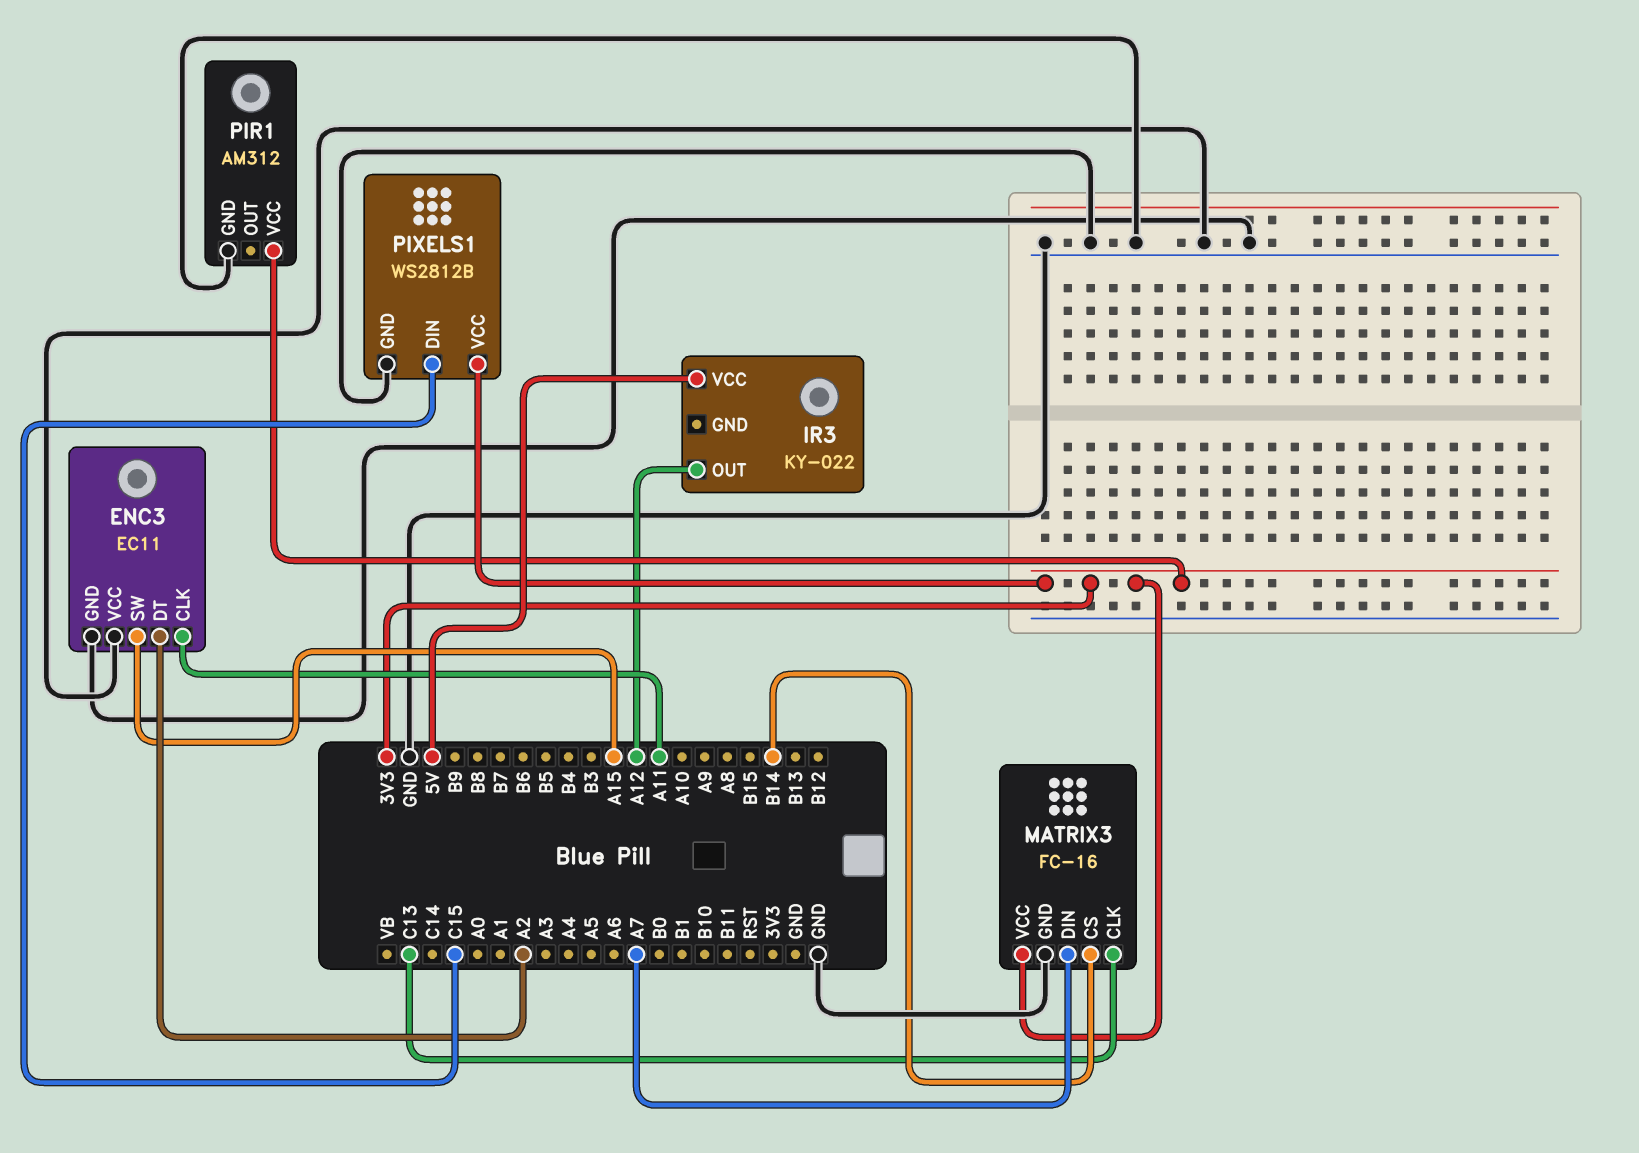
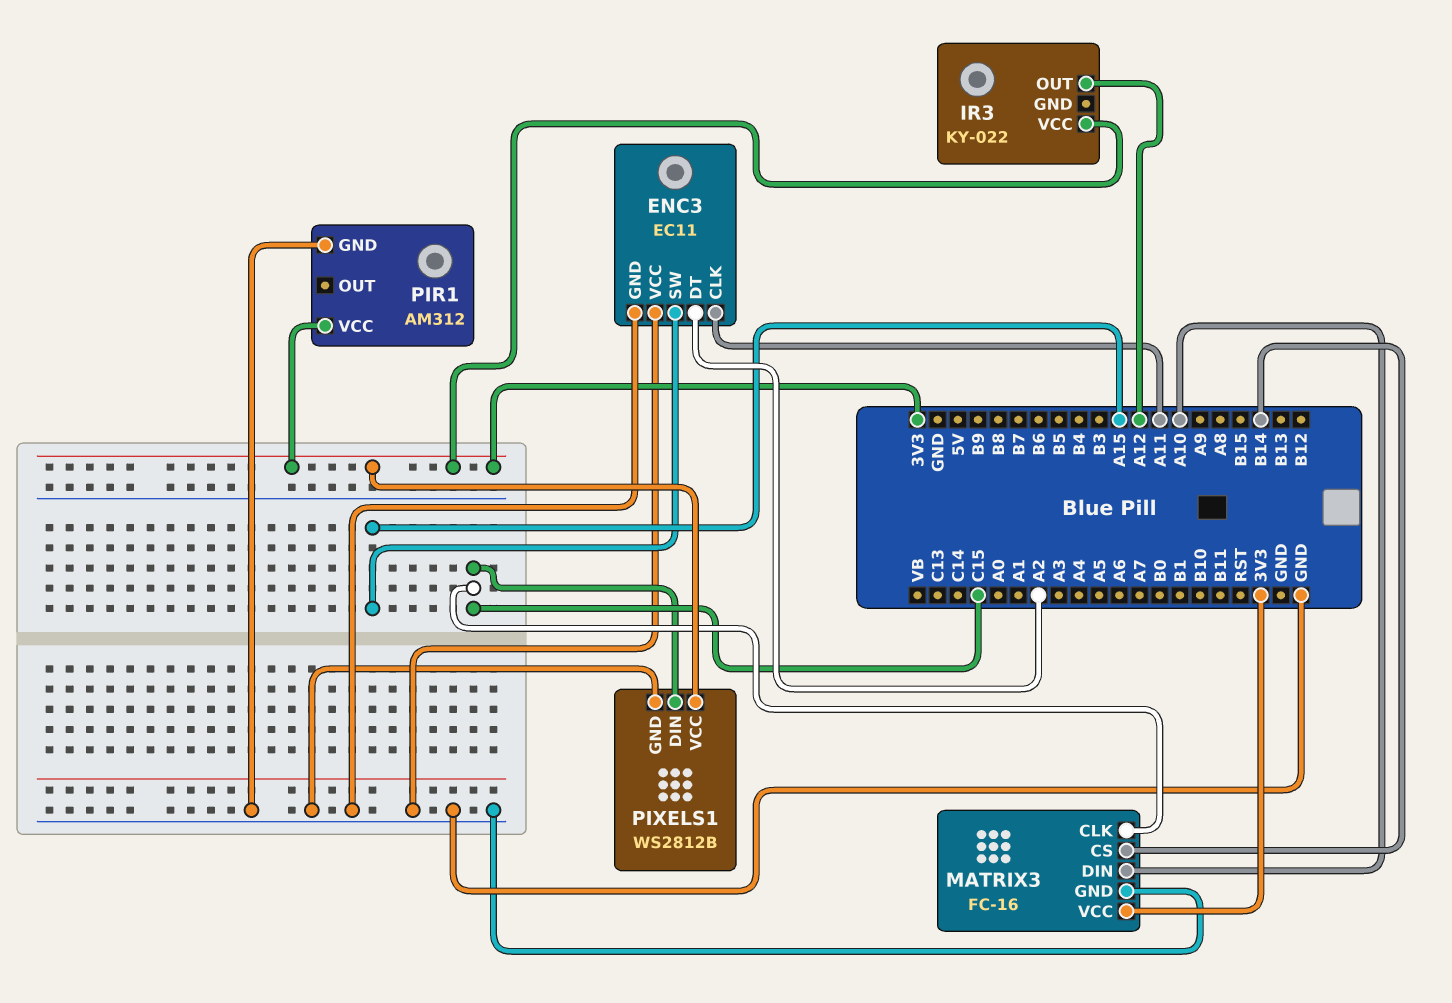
IR3 pin VCC: 5V -> 3V3
MATRIX3 pin CLK: C13 -> C15
MATRIX3 pin DIN: A7 -> A10

